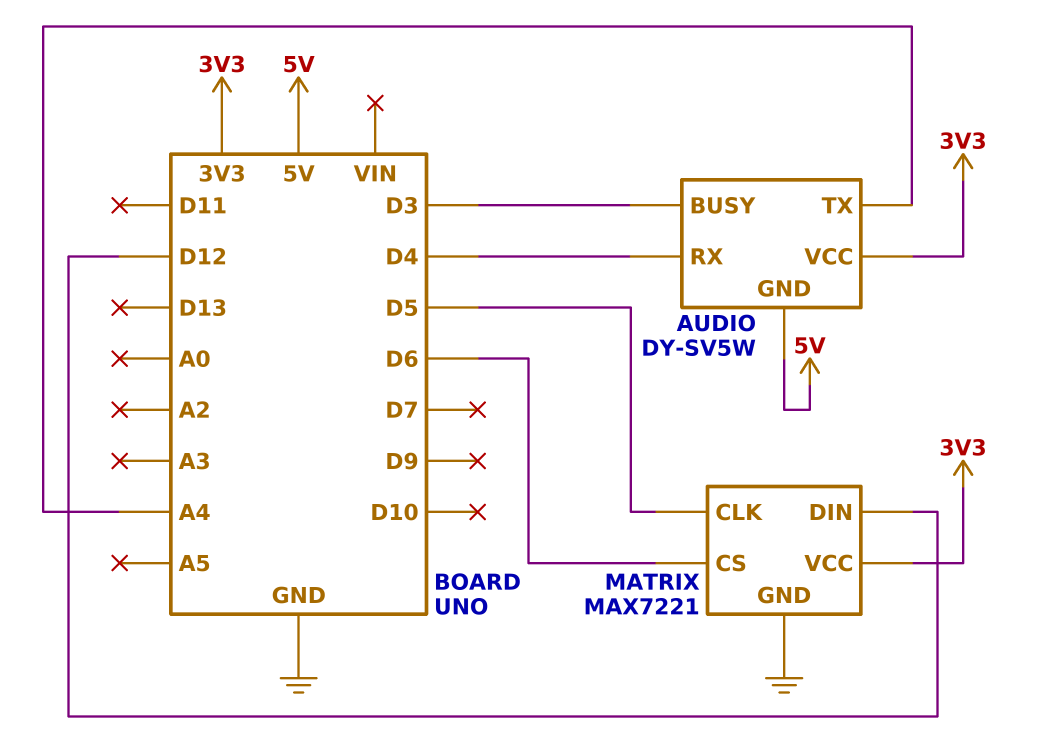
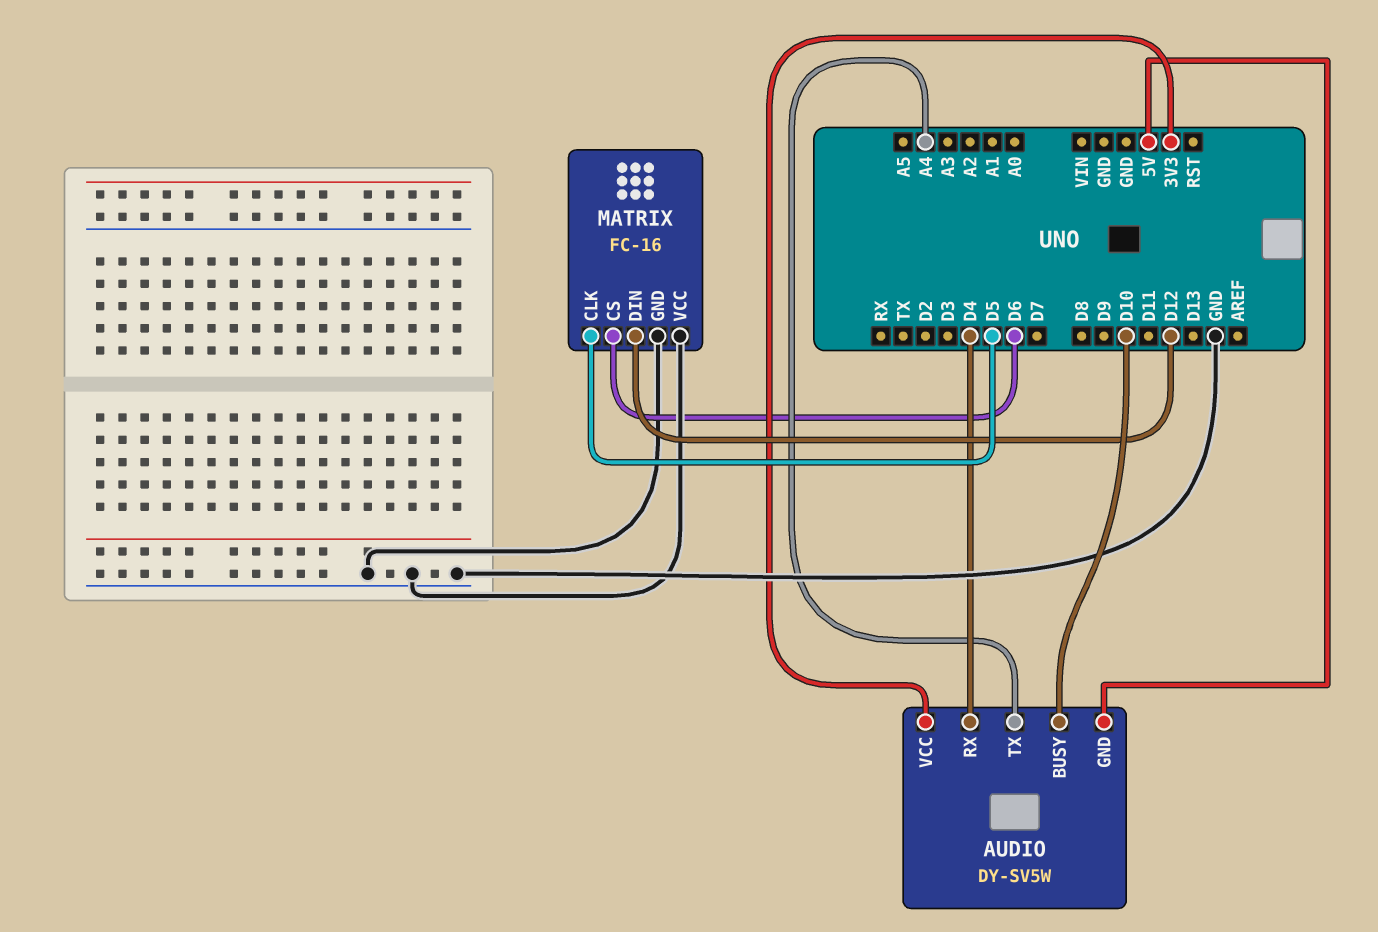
AUDIO pin BUSY: D3 -> D10
MATRIX: MAX7221 -> FC-16
MATRIX pin VCC: 3V3 -> GND

